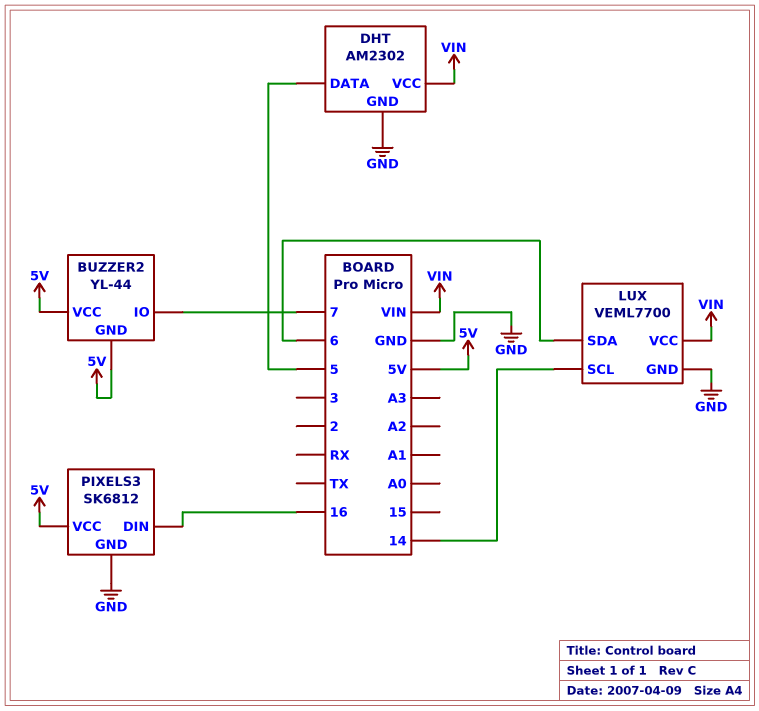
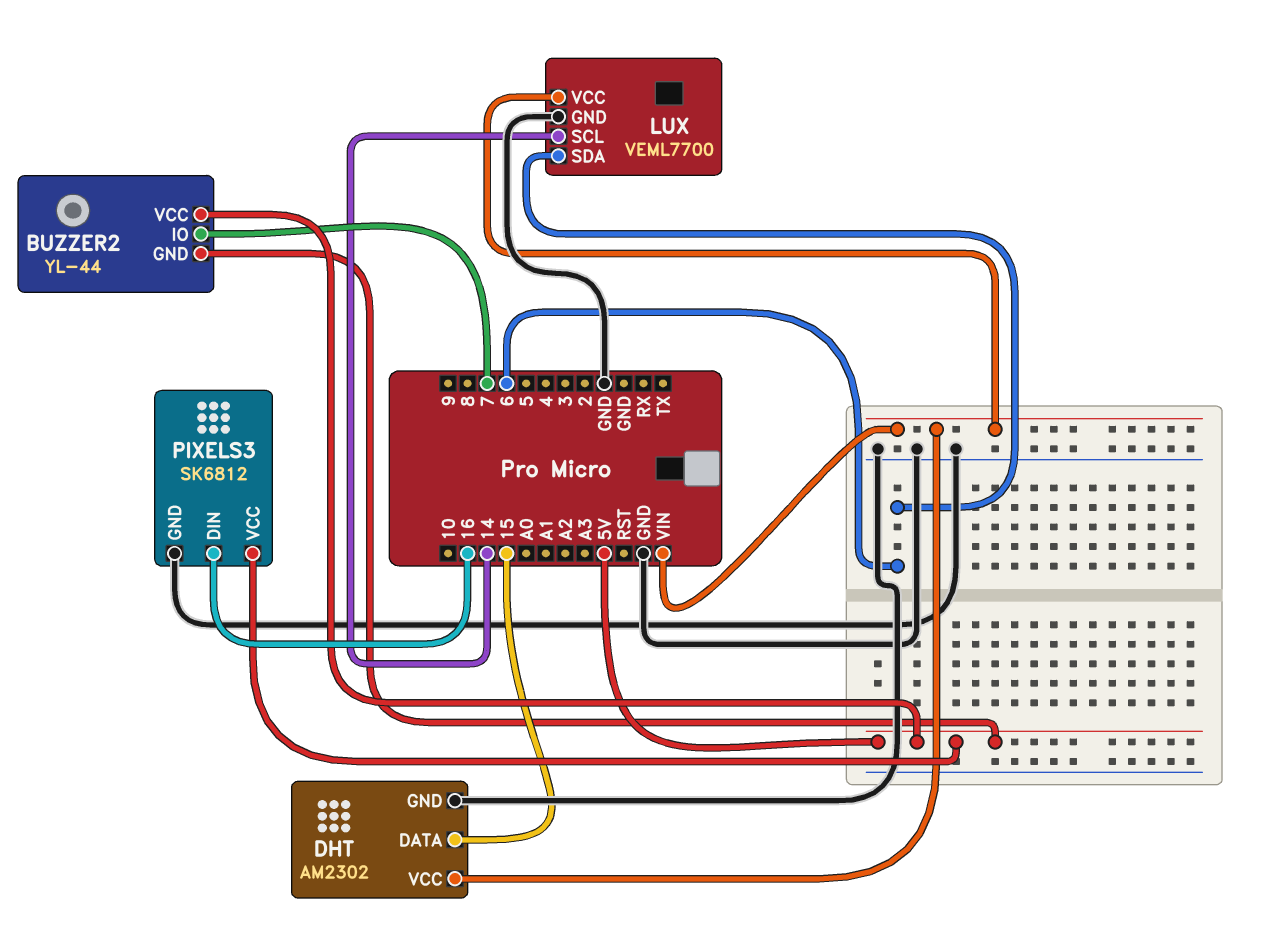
DHT pin DATA: 5 -> 15

